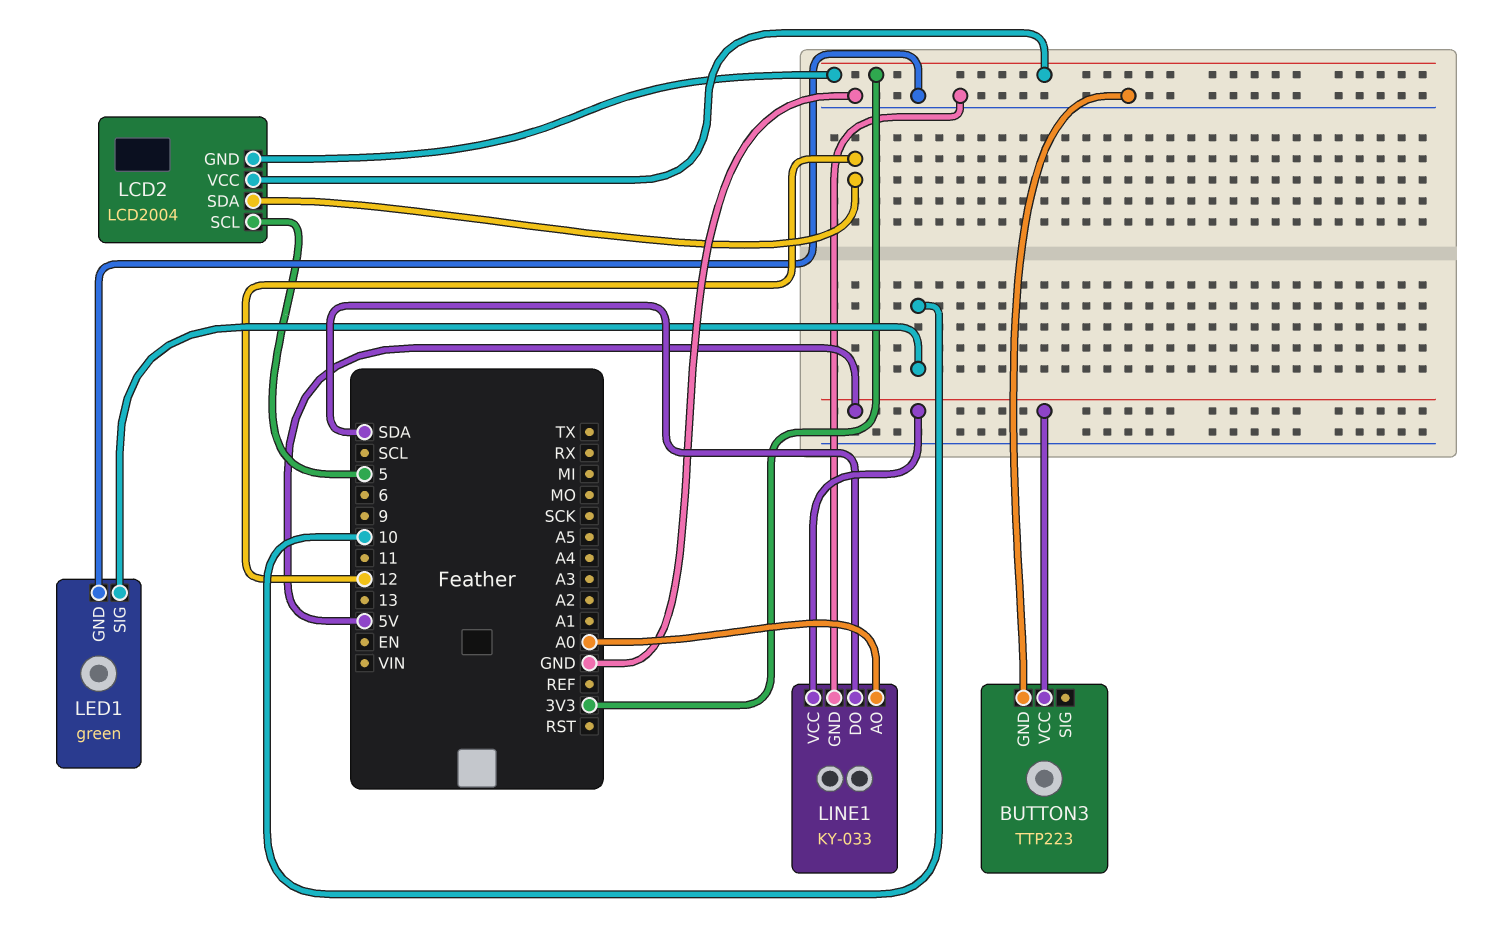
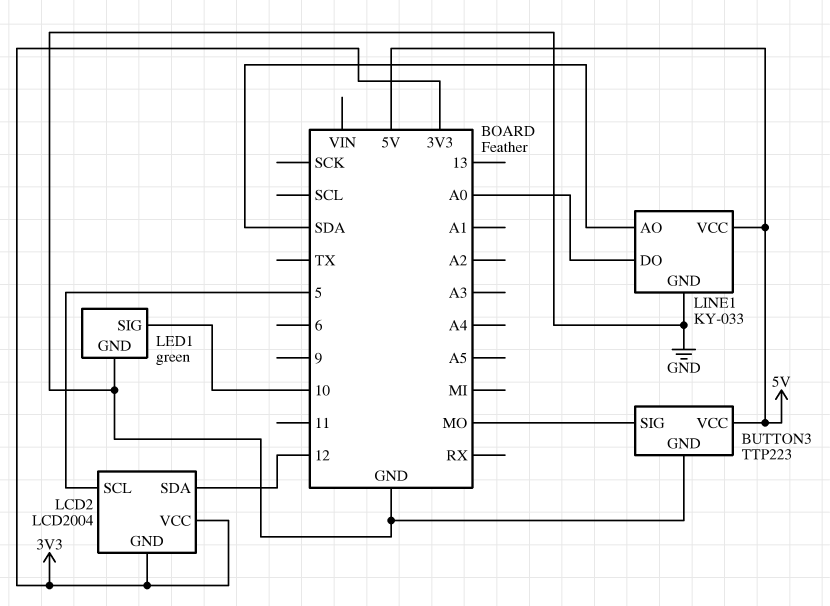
BUTTON3 pin SIG: none -> MO
LINE1 pin AO: A0 -> SDA
LINE1 pin DO: SDA -> A0

